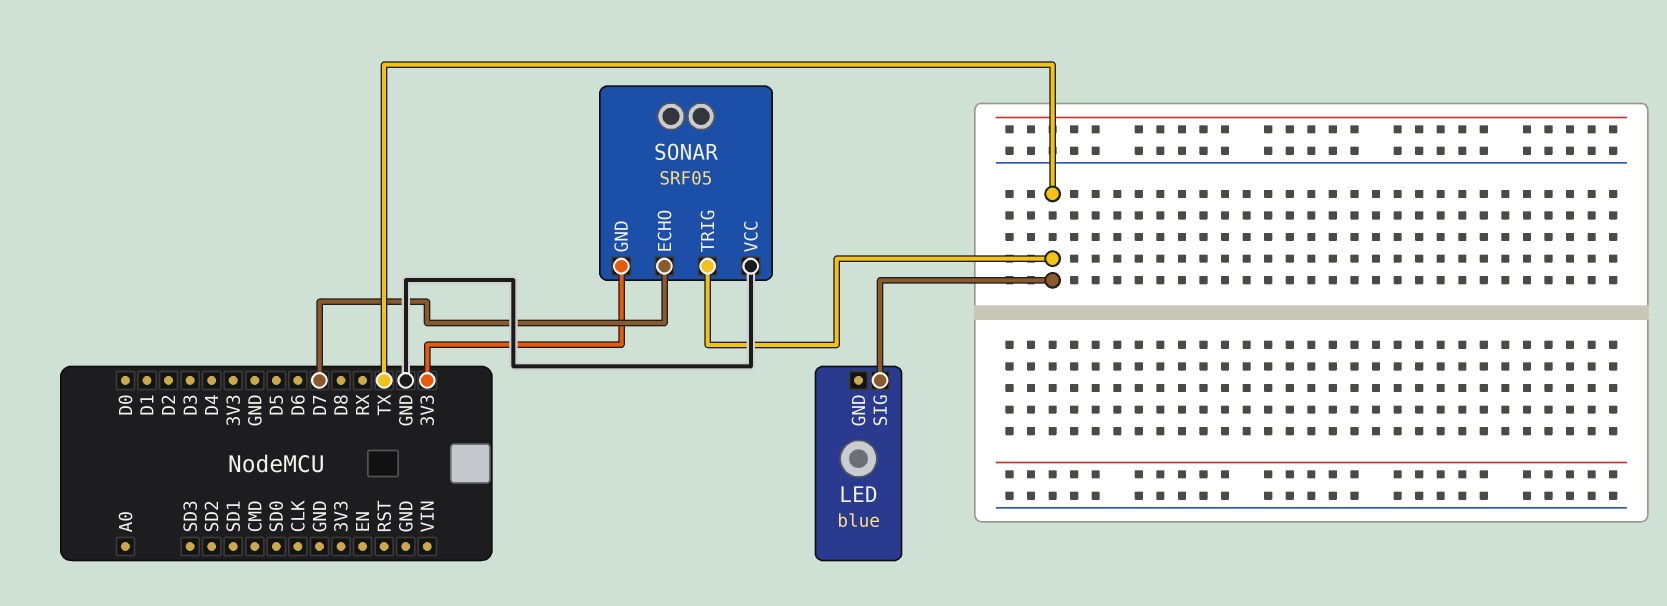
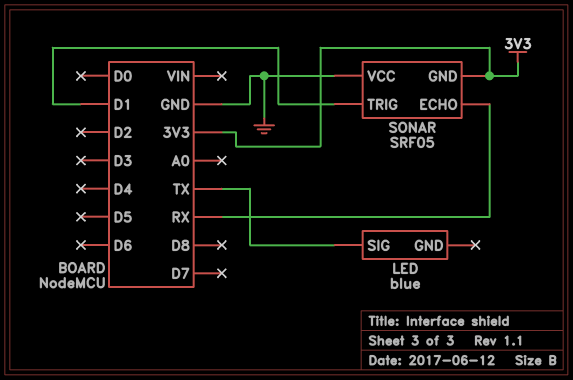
SONAR pin ECHO: D7 -> RX
SONAR pin TRIG: TX -> D1

